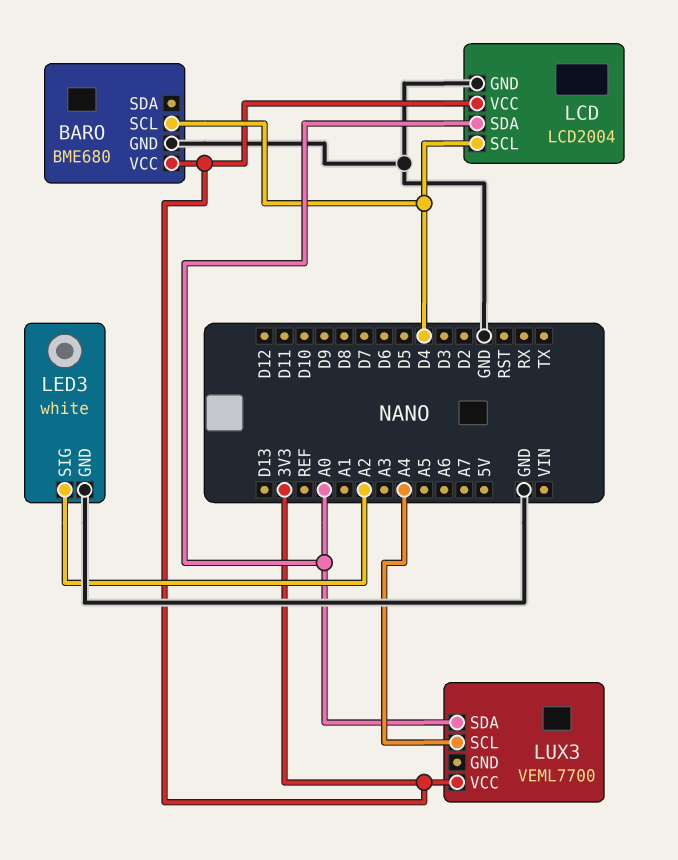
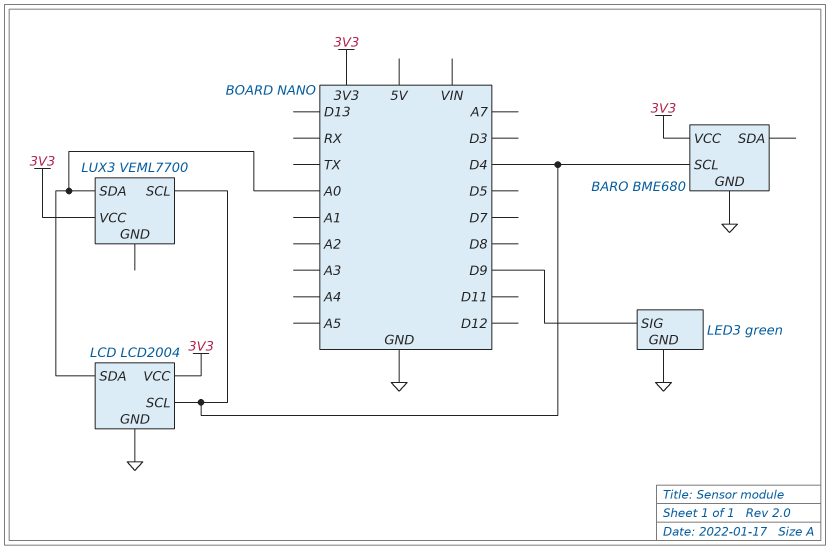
LED3: white -> green
LED3 pin SIG: A2 -> D9
LUX3 pin SCL: A4 -> D4

